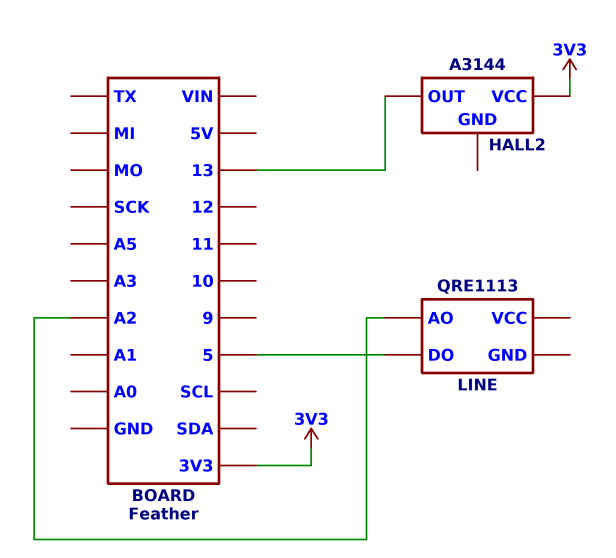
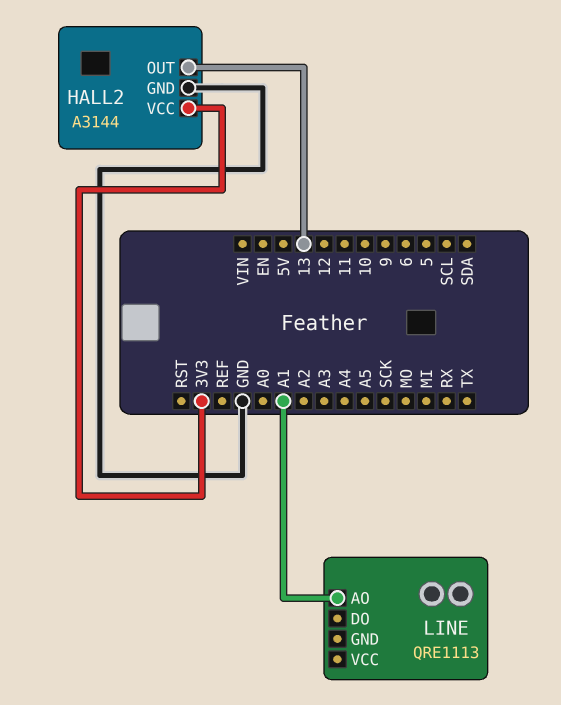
HALL2 pin GND: none -> GND
LINE pin AO: A2 -> A1
LINE pin DO: 5 -> none

